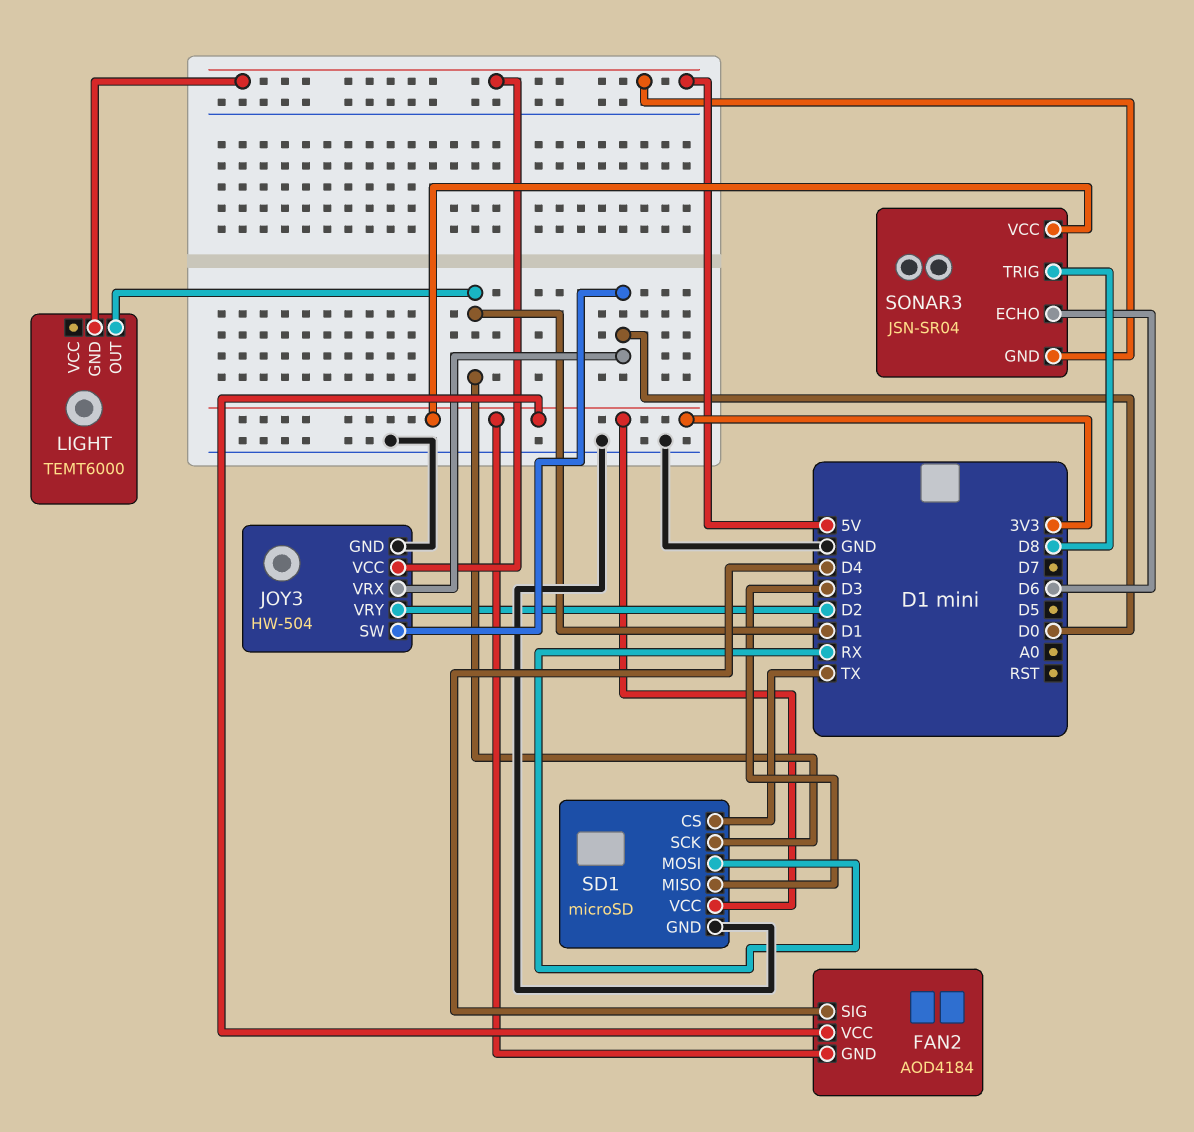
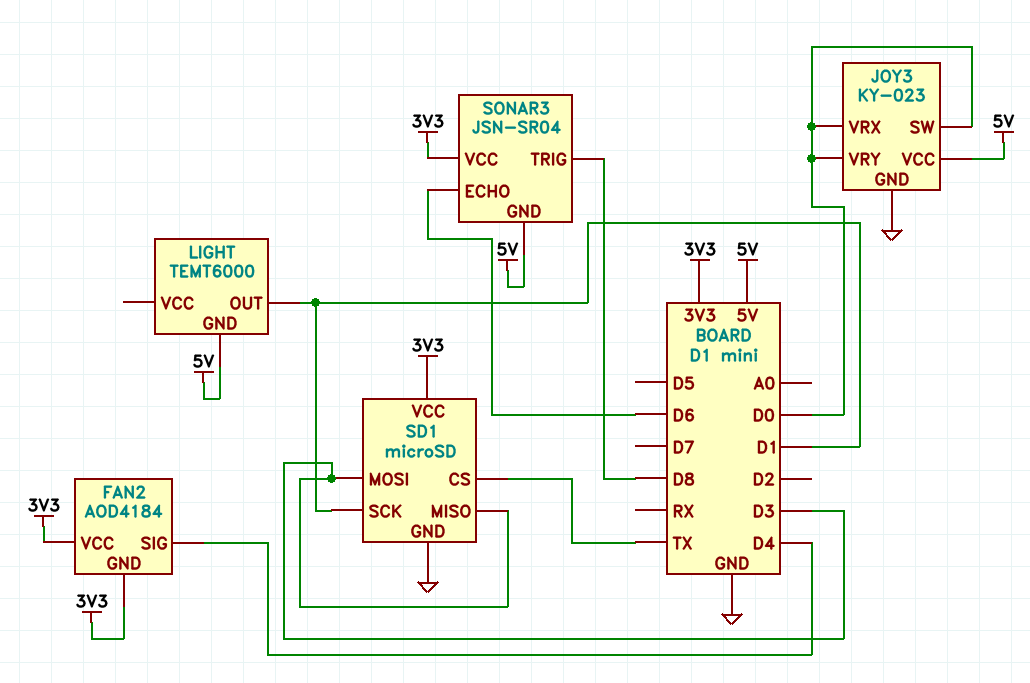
JOY3: HW-504 -> KY-023
JOY3 pin VRY: D2 -> D0
SD1 pin MOSI: RX -> D3

